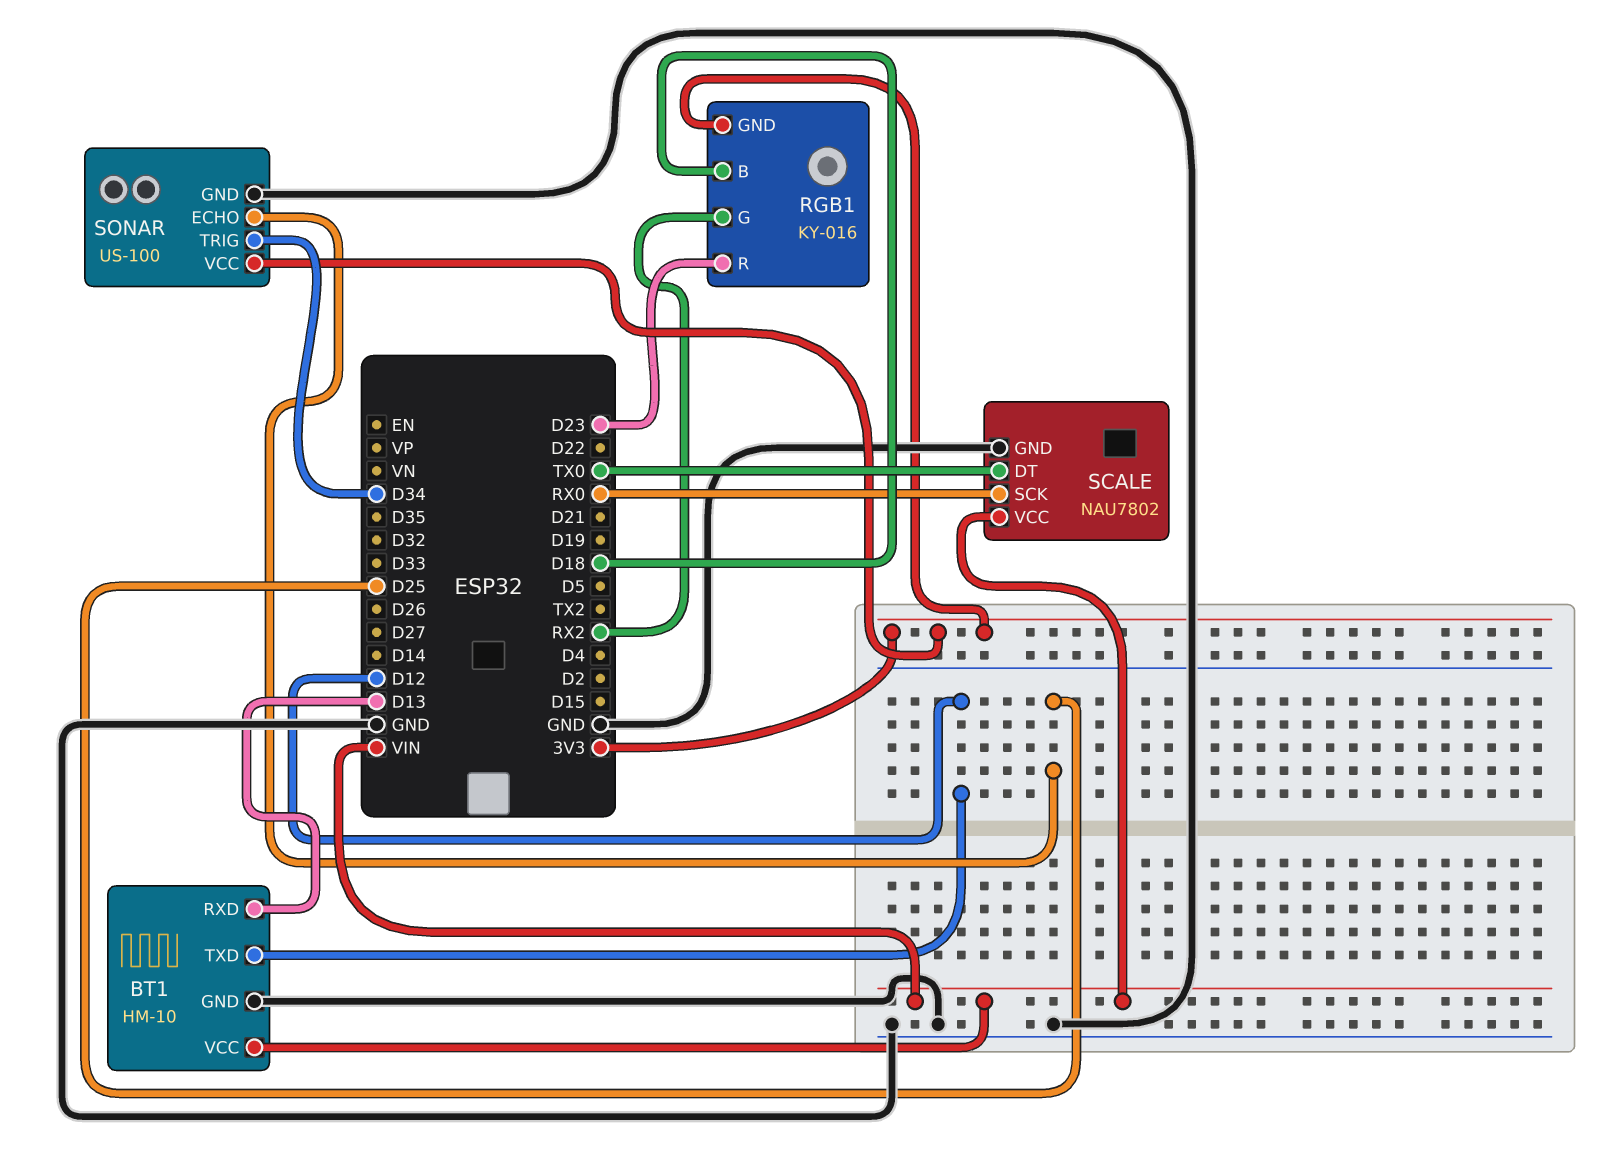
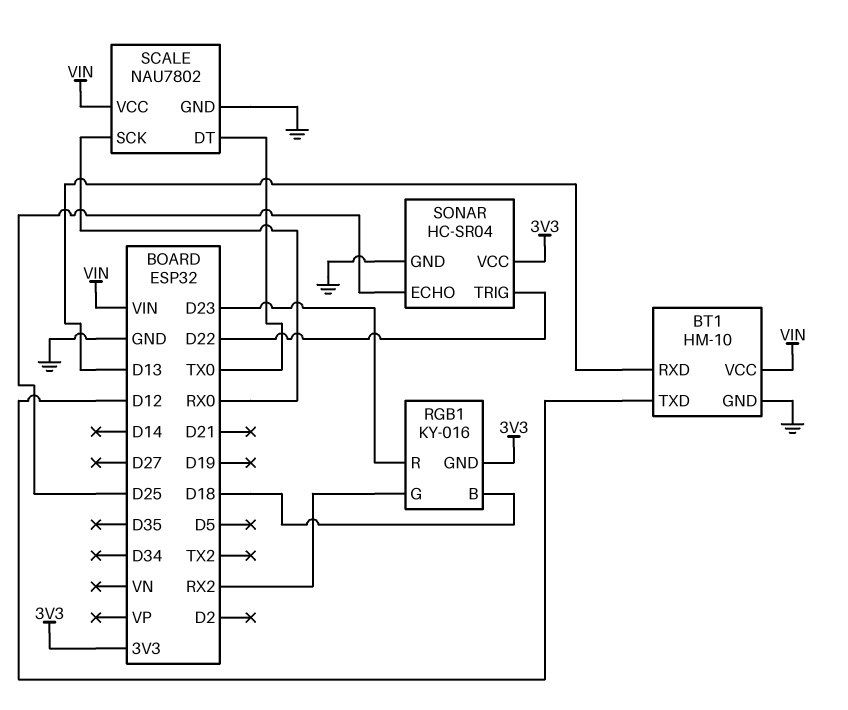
SONAR: US-100 -> HC-SR04
SONAR pin TRIG: D34 -> D22

